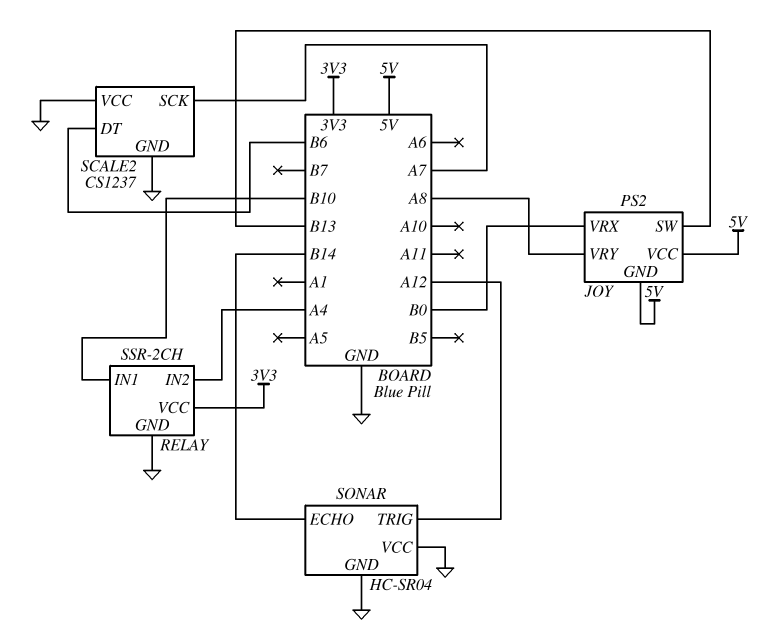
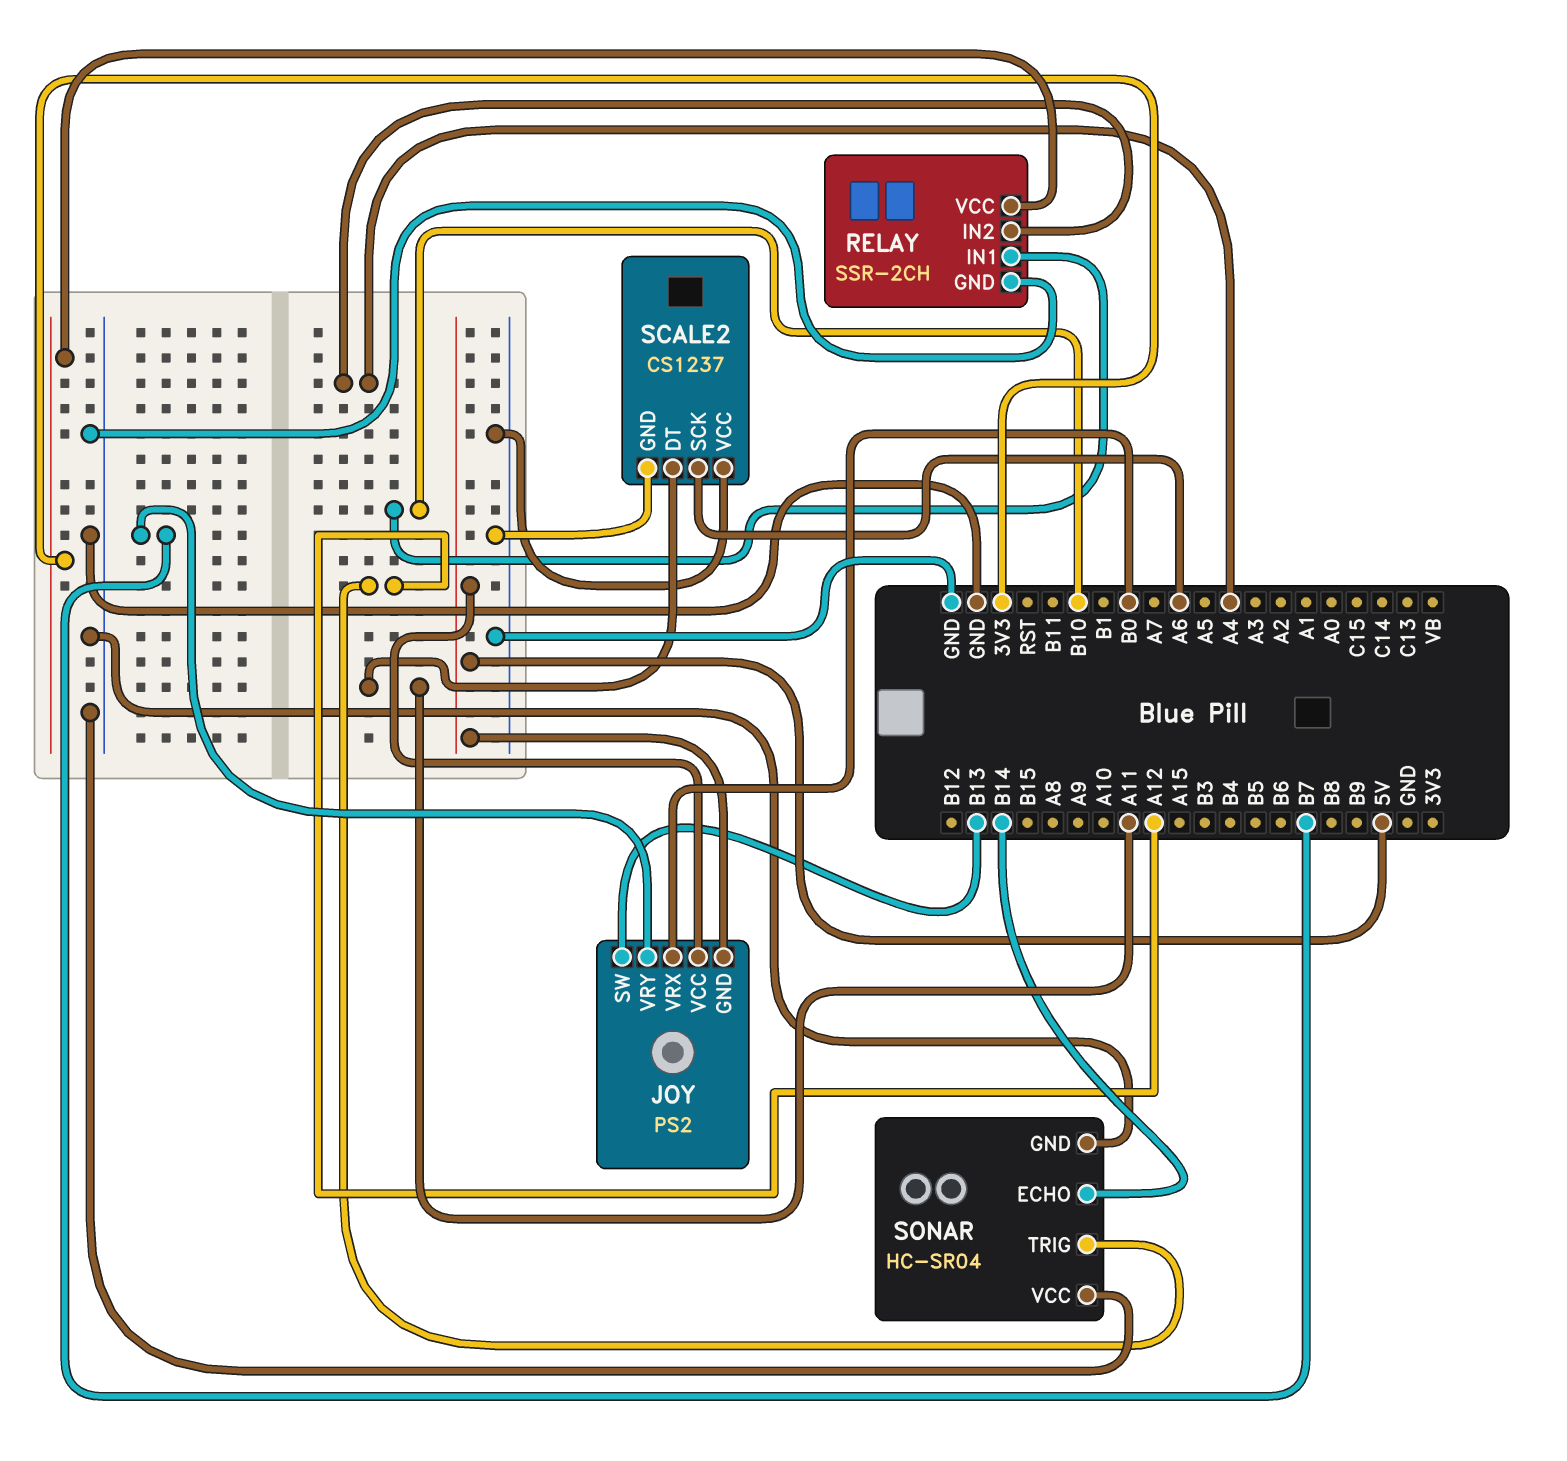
JOY pin VRY: A8 -> B7
SCALE2 pin DT: B6 -> A11
SCALE2 pin SCK: A7 -> A6

